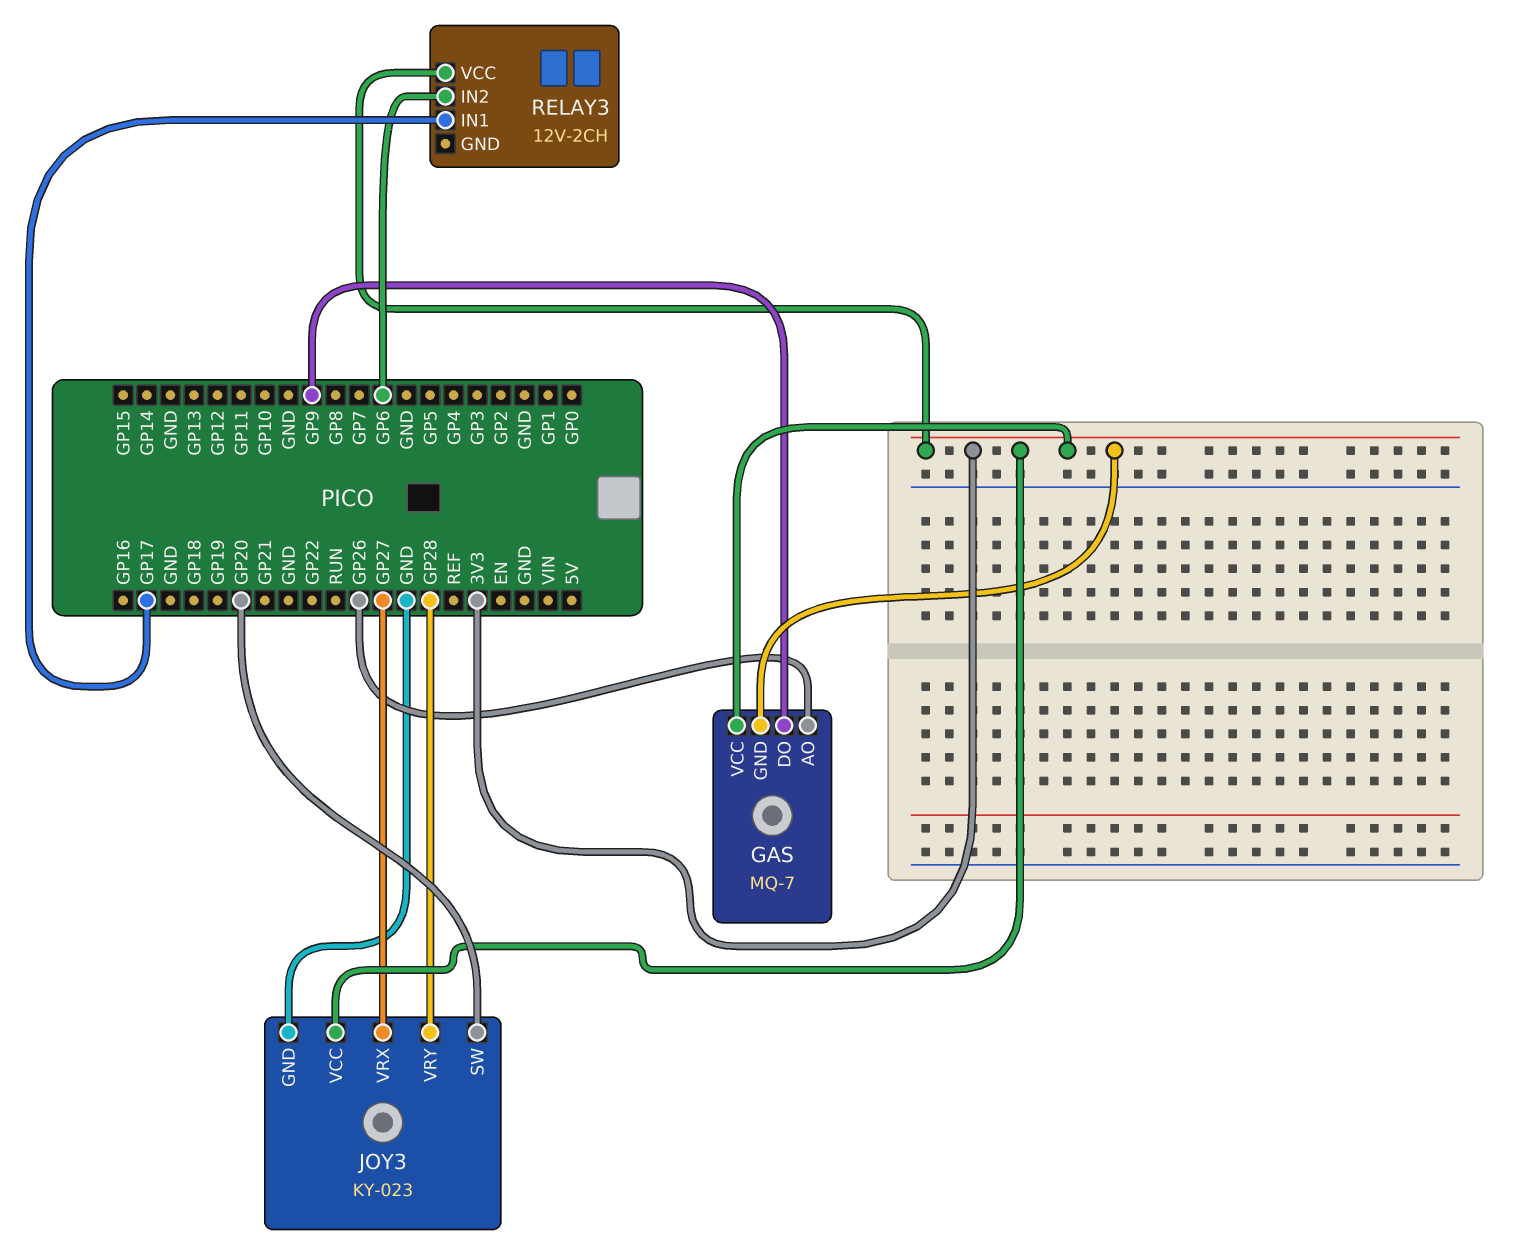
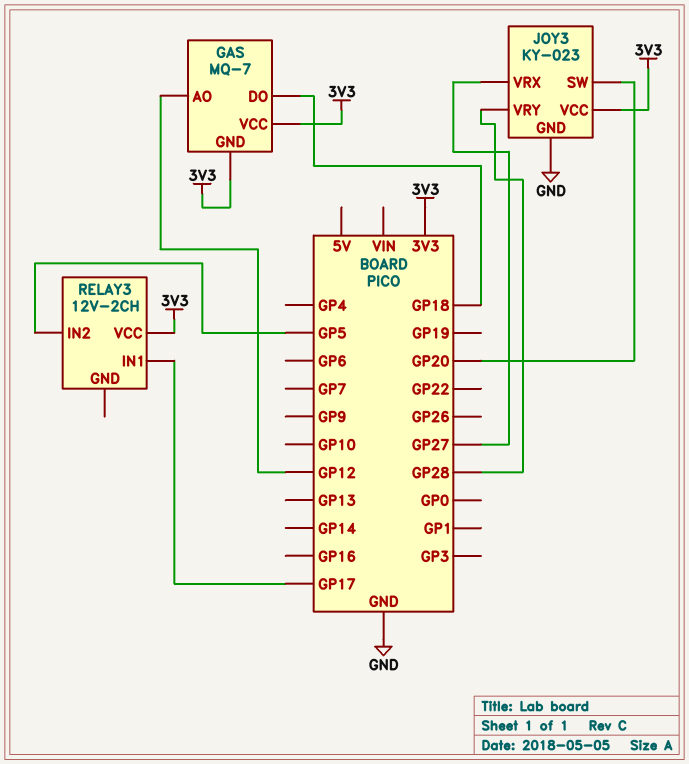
GAS pin AO: GP26 -> GP12
GAS pin DO: GP9 -> GP18
RELAY3 pin IN2: GP6 -> GP5

